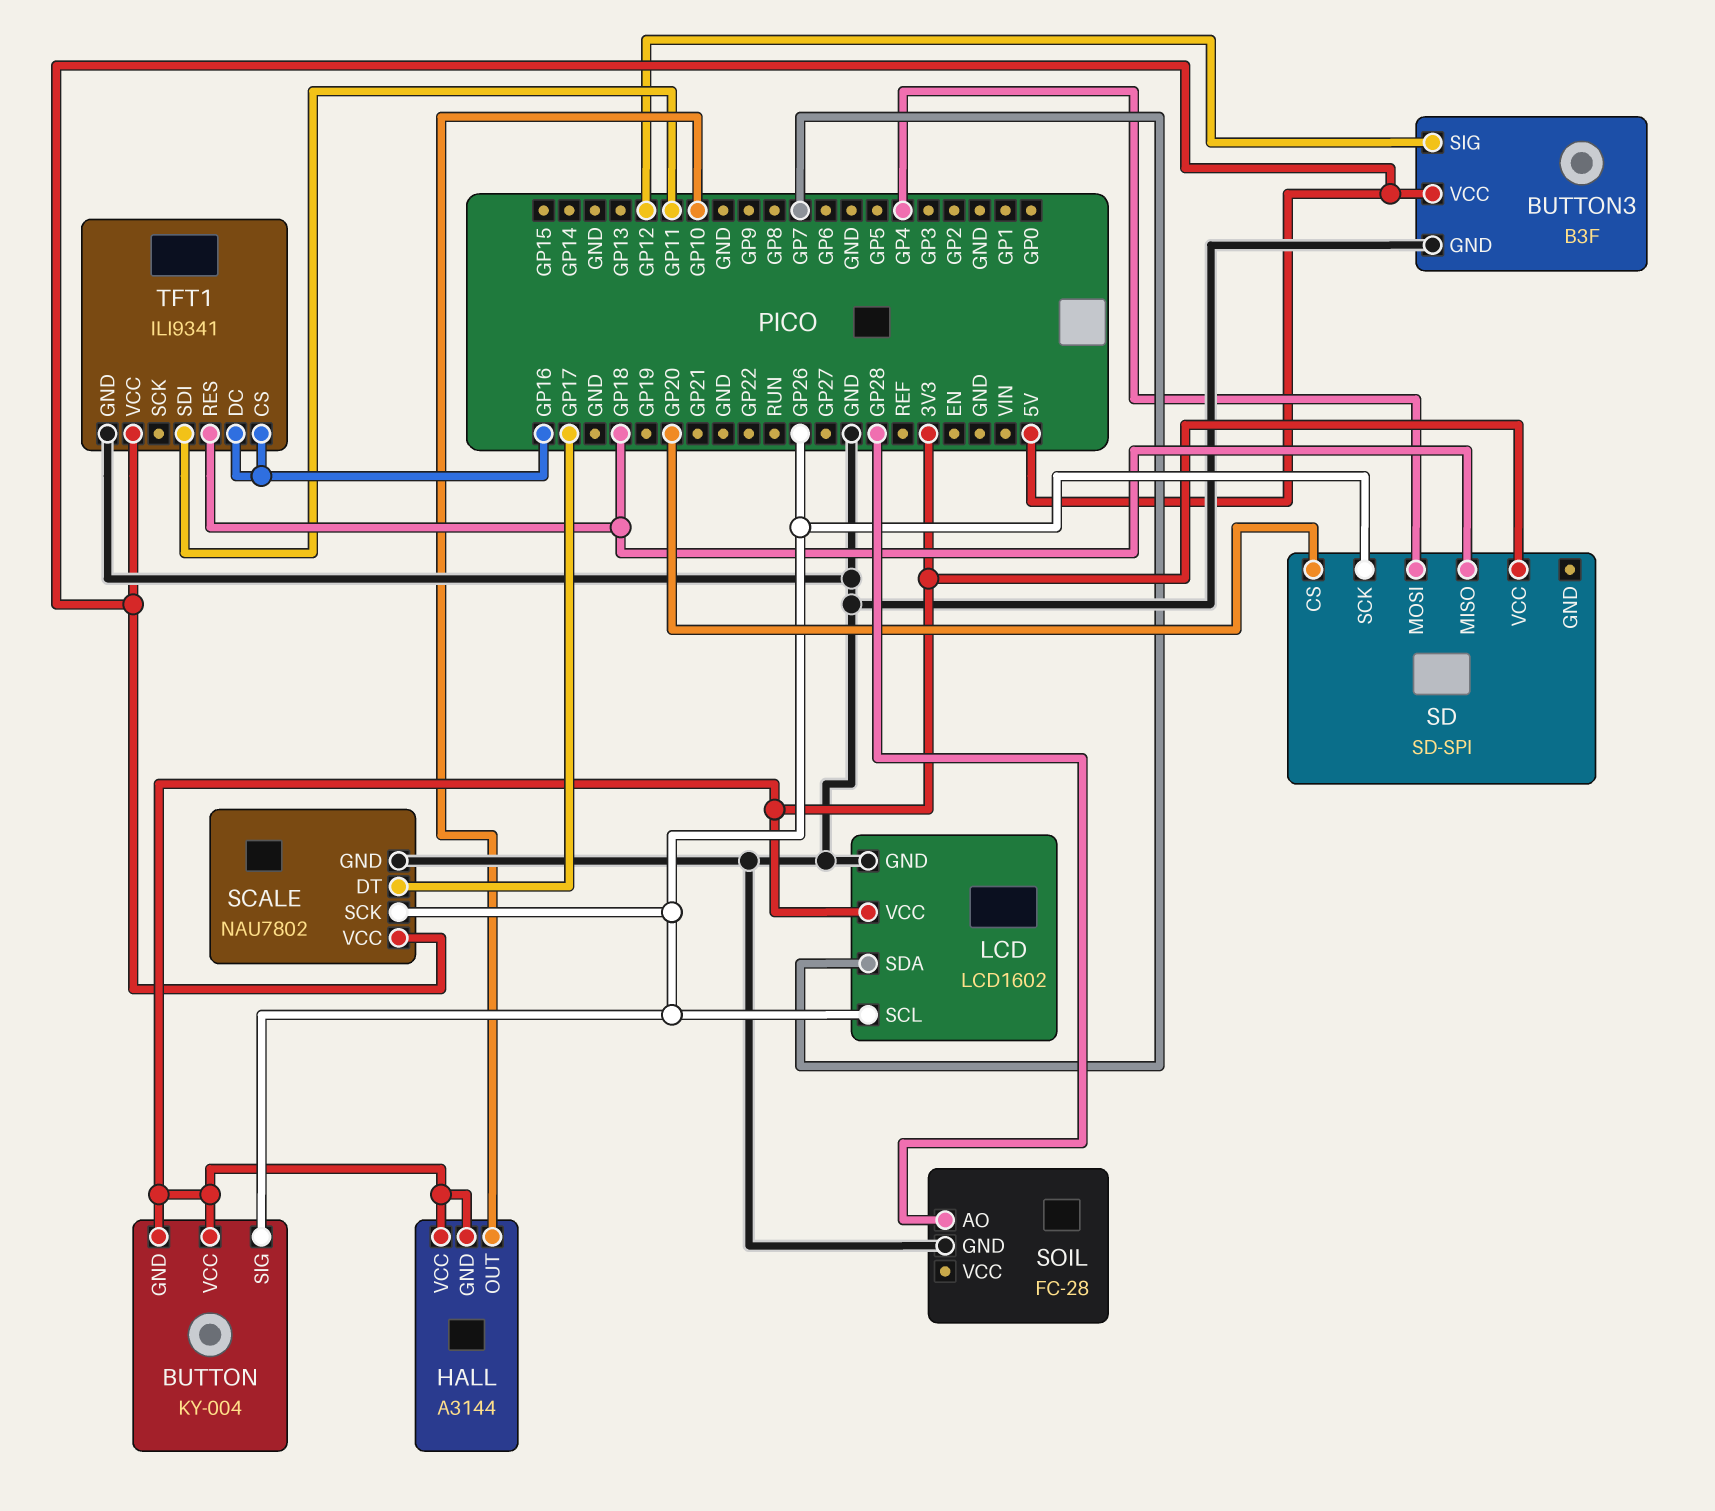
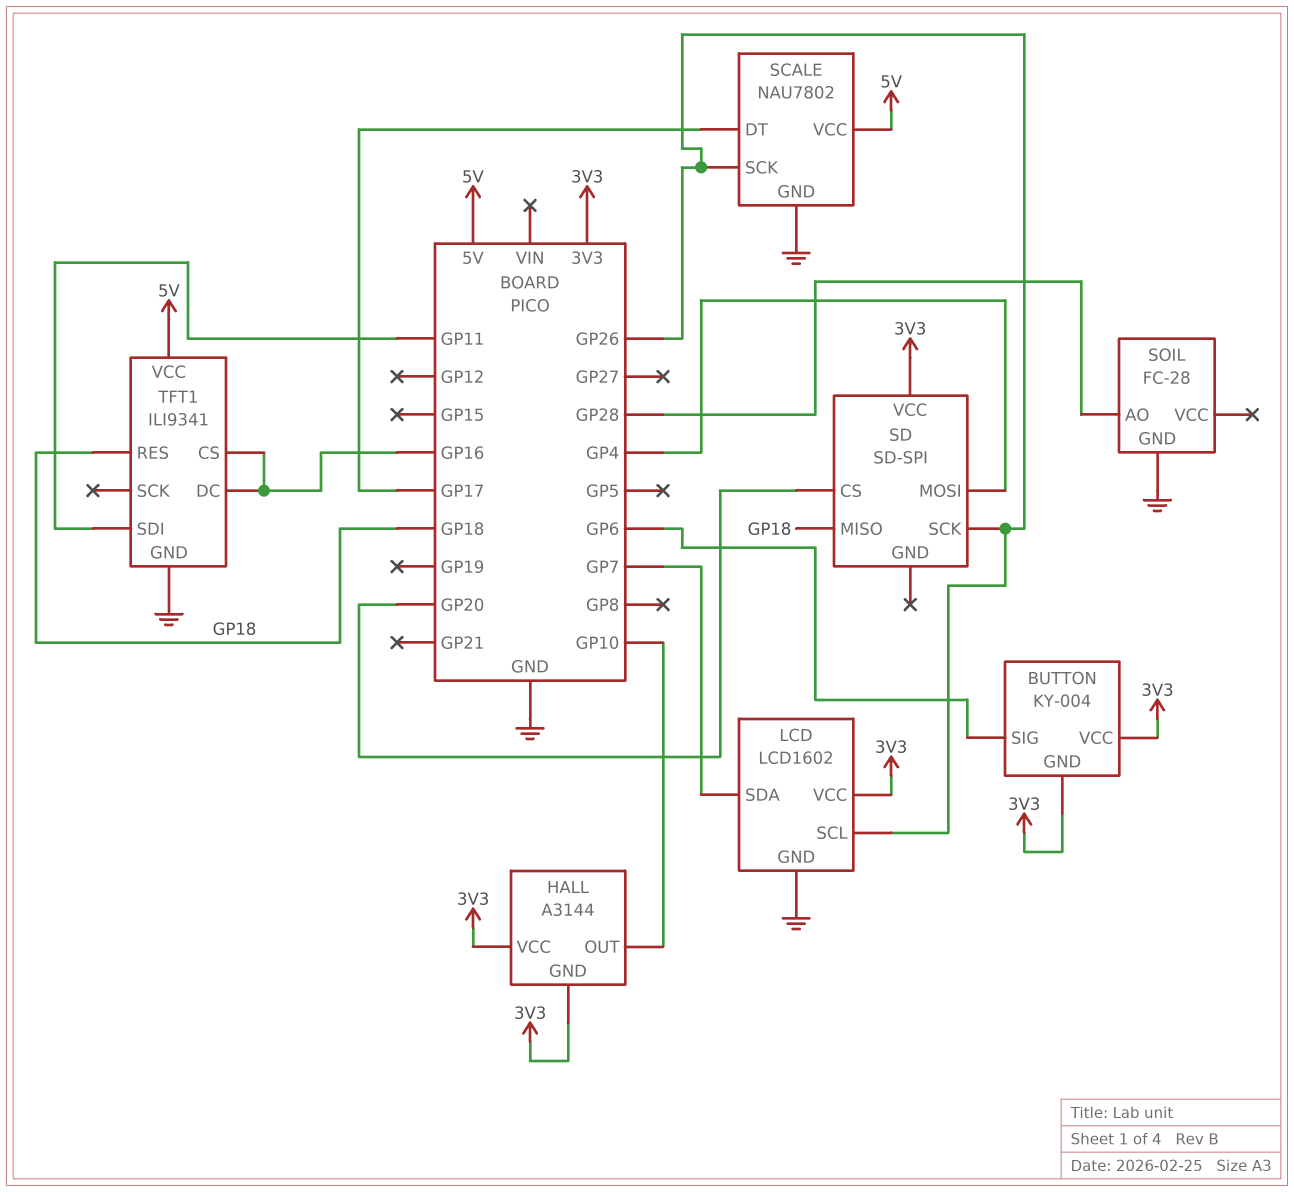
BUTTON pin SIG: GP26 -> GP6
BUTTON3: B3F -> none
BUTTON3 pin GND: GND -> none
BUTTON3 pin SIG: GP12 -> none
BUTTON3 pin VCC: 5V -> none

